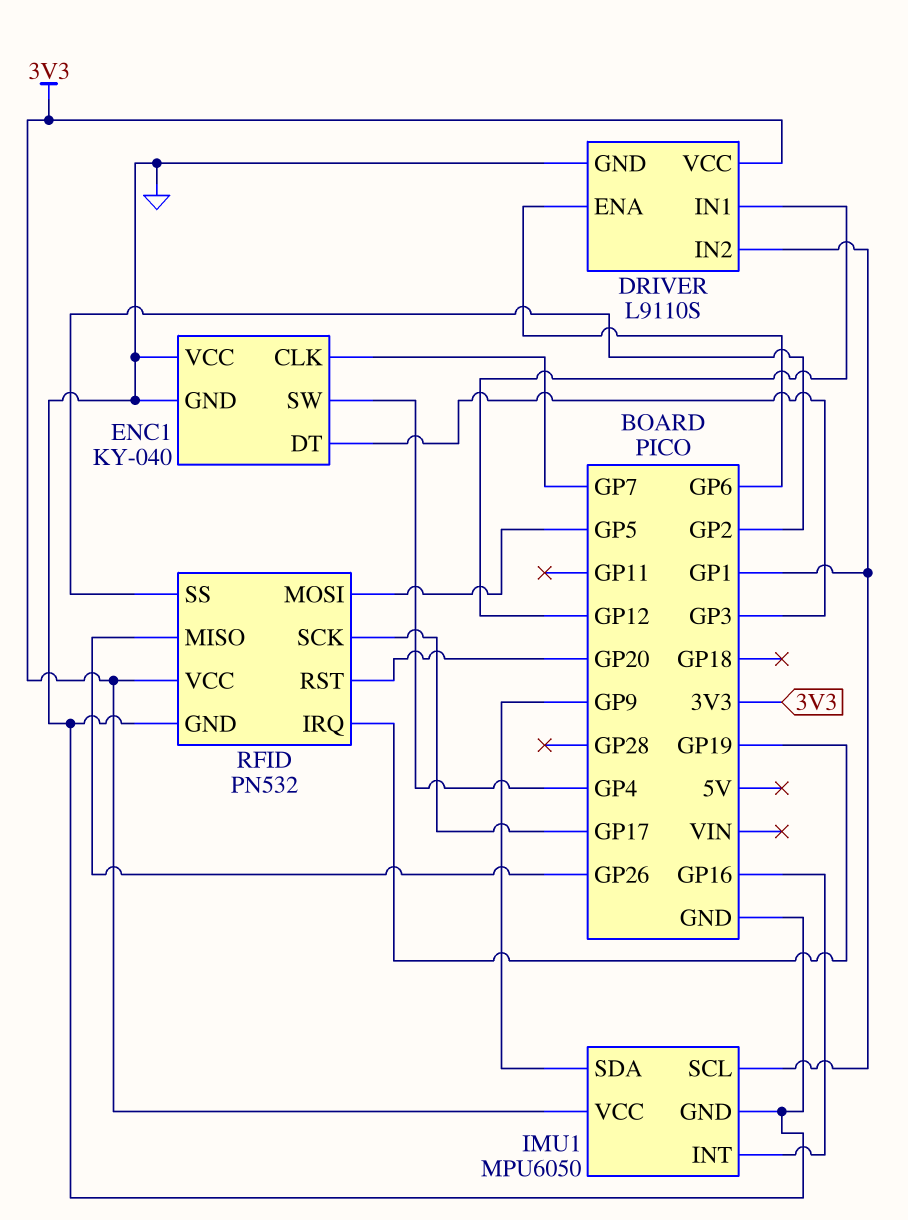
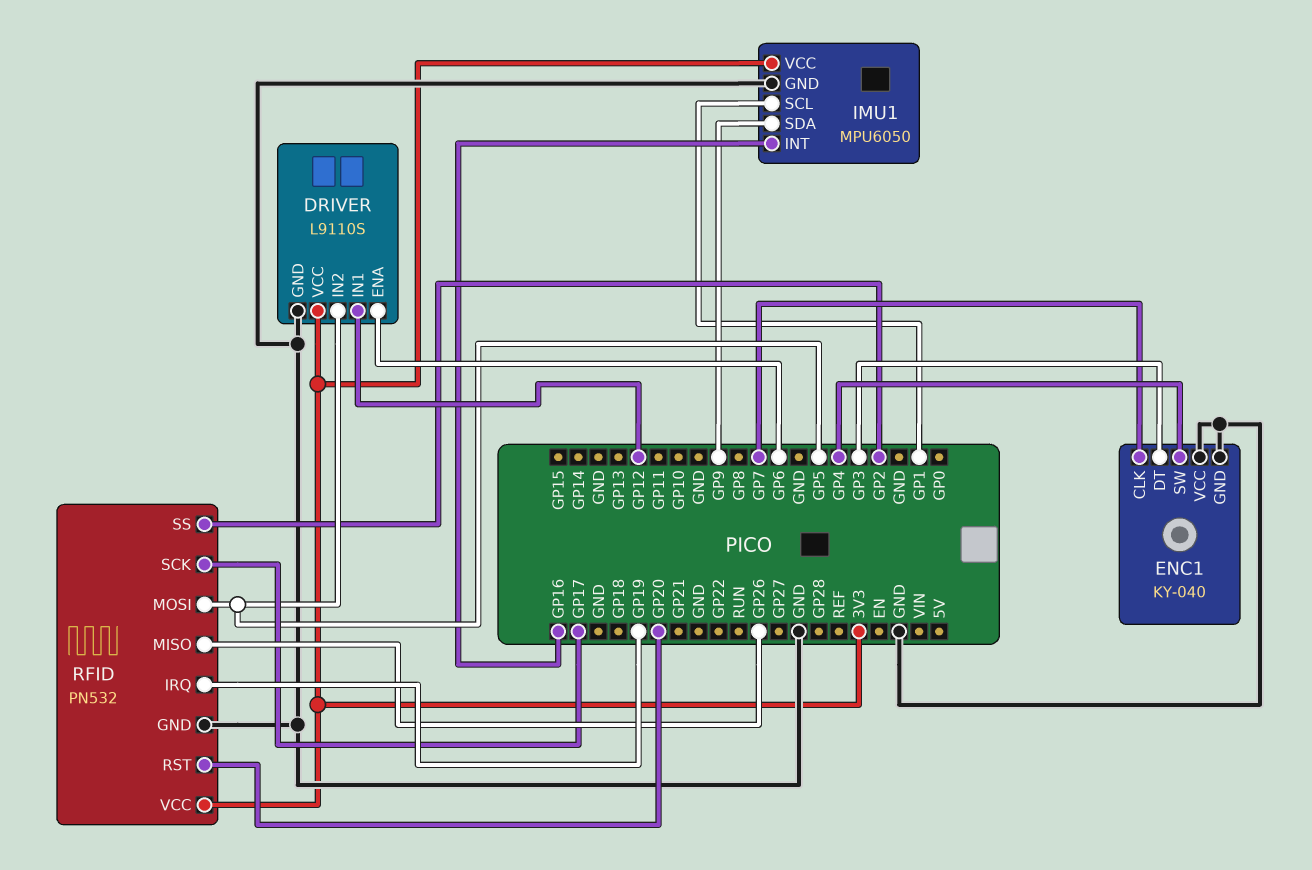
DRIVER pin IN2: GP1 -> GP5

